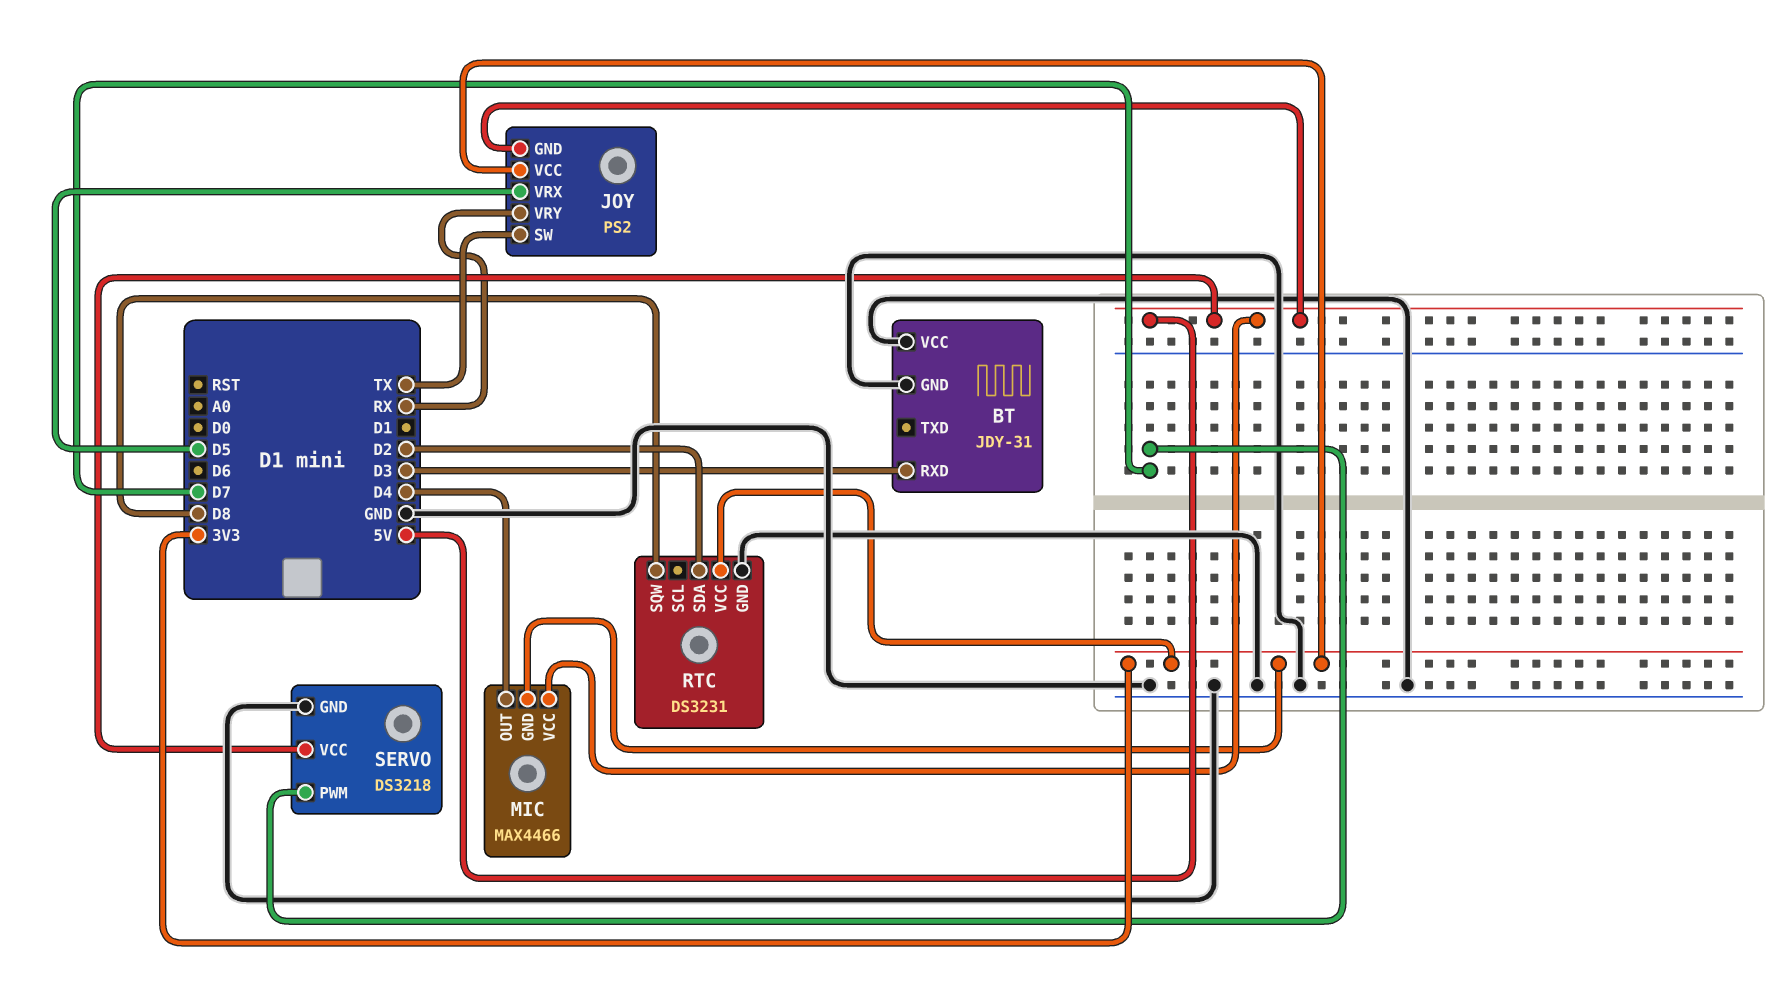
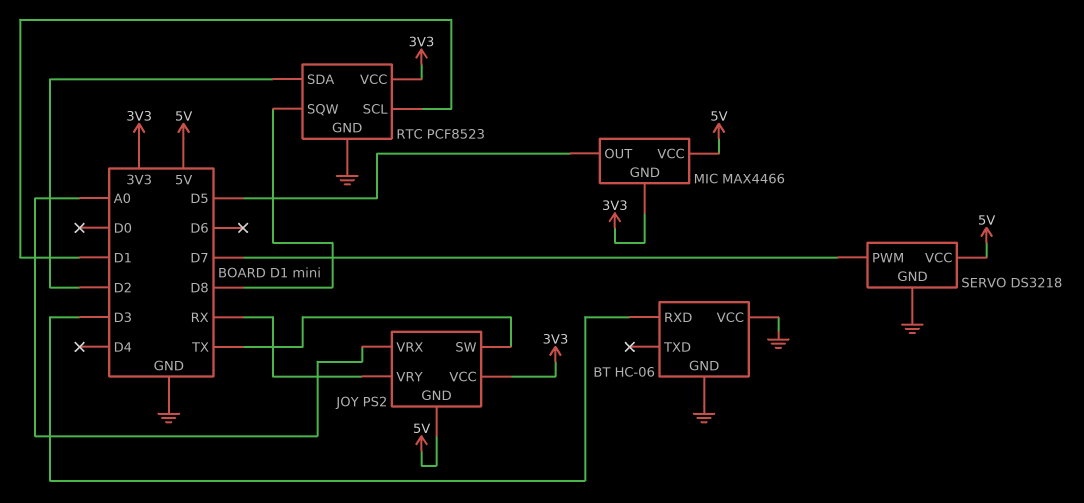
BT: JDY-31 -> HC-06
JOY pin VRX: D5 -> A0
MIC pin OUT: D4 -> D5
RTC: DS3231 -> PCF8523
RTC pin SCL: none -> D1

